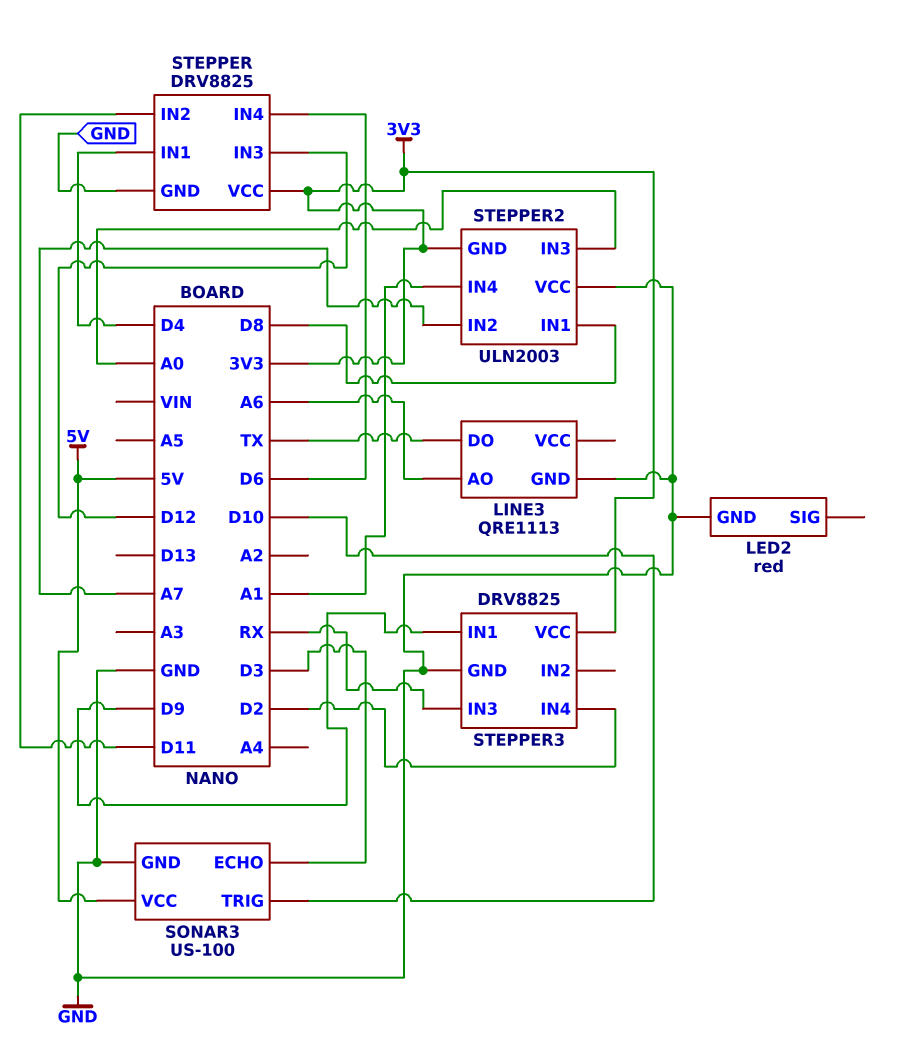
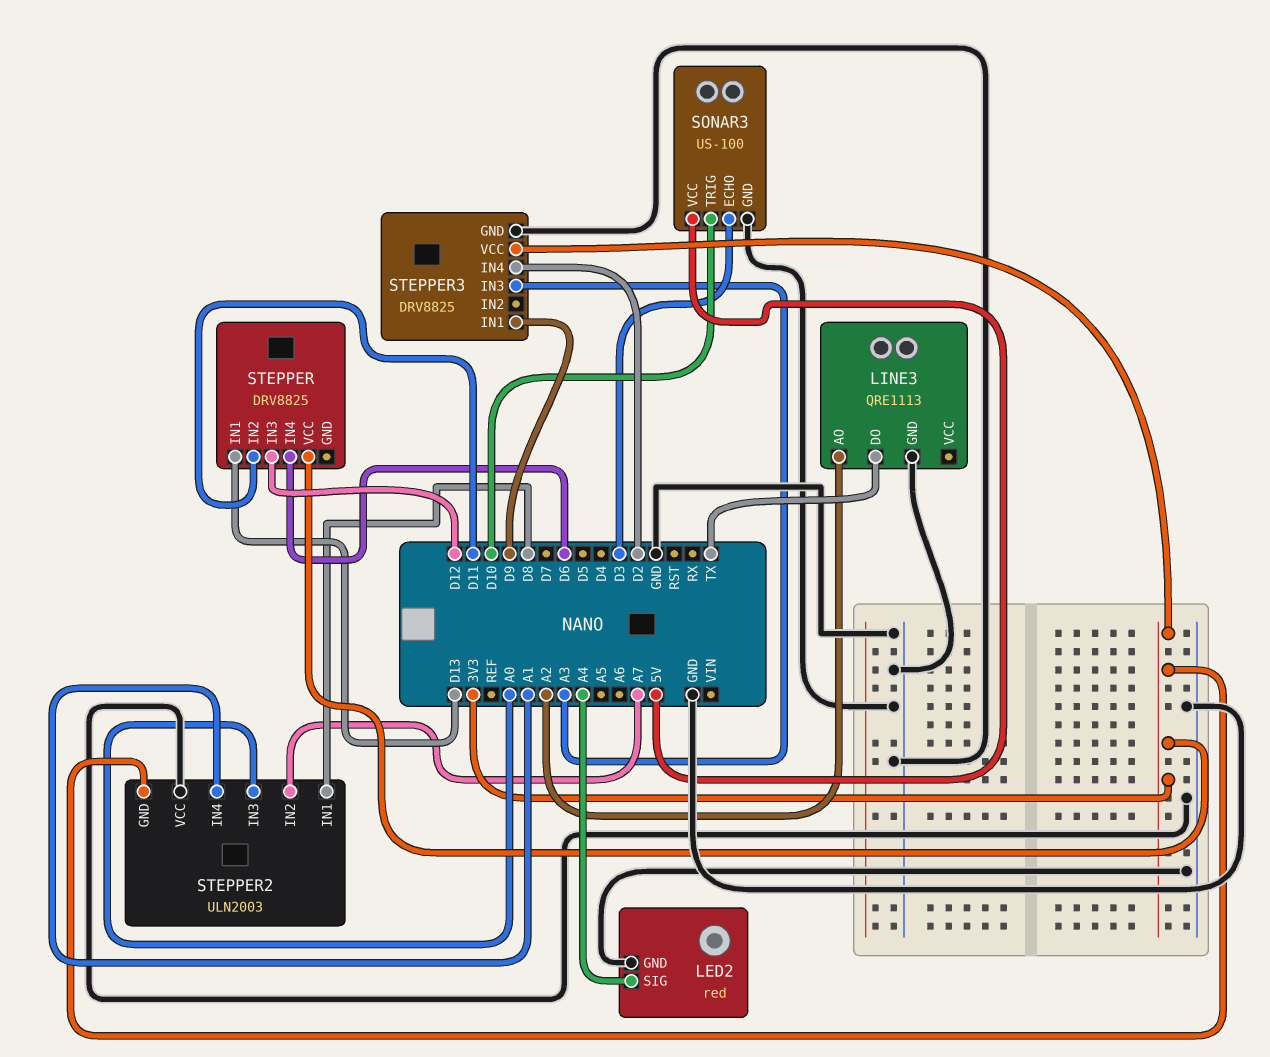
LED2 pin SIG: none -> A4
LINE3 pin AO: A6 -> A2
STEPPER pin GND: GND -> none
STEPPER pin IN1: D4 -> D13
STEPPER3 pin IN3: RX -> A3

